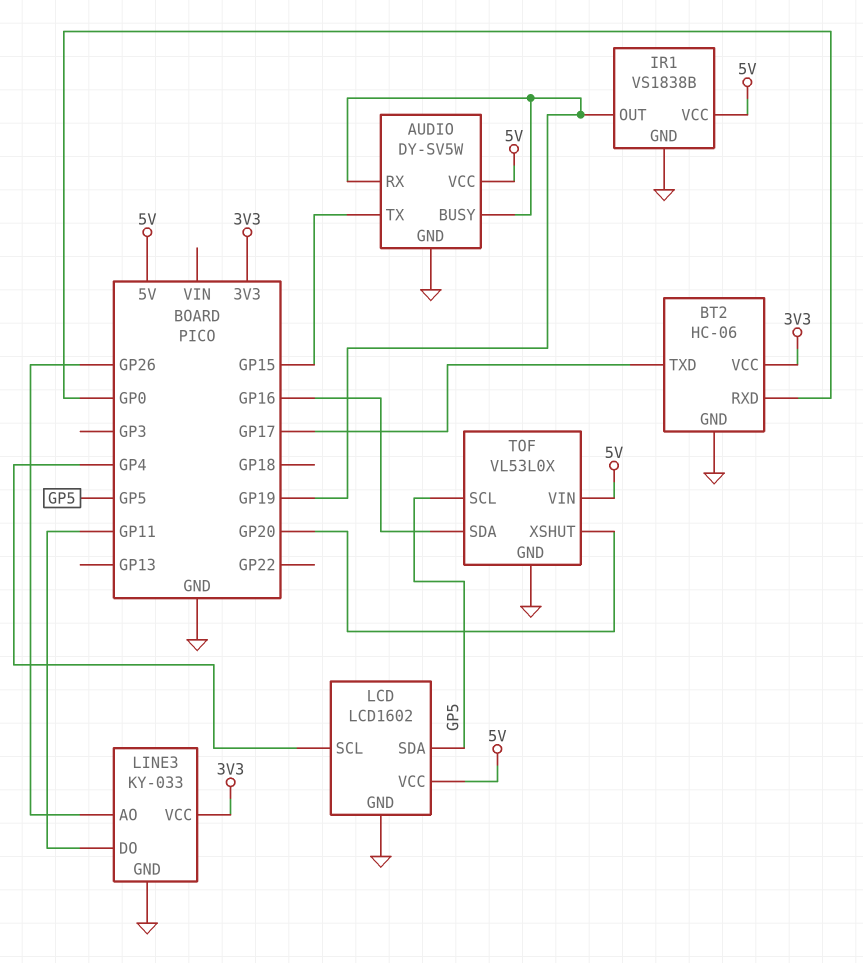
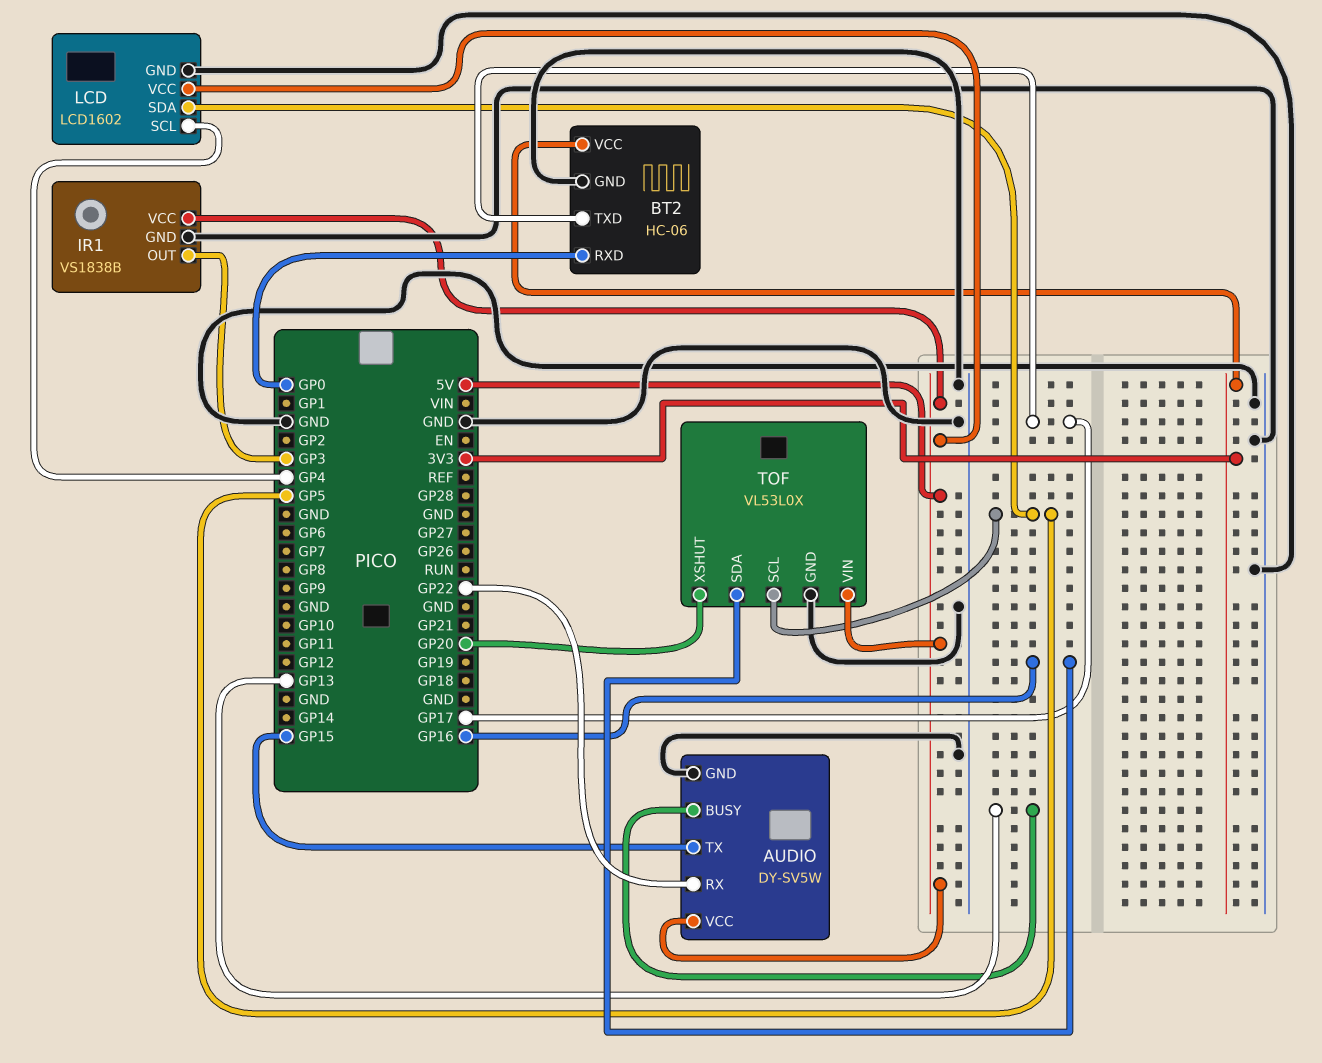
AUDIO pin BUSY: GP19 -> GP13
AUDIO pin RX: GP19 -> GP22
IR1 pin OUT: GP19 -> GP3
LINE3: KY-033 -> none
LINE3 pin AO: GP26 -> none
LINE3 pin DO: GP11 -> none
LINE3 pin GND: GND -> none
LINE3 pin VCC: 3V3 -> none

